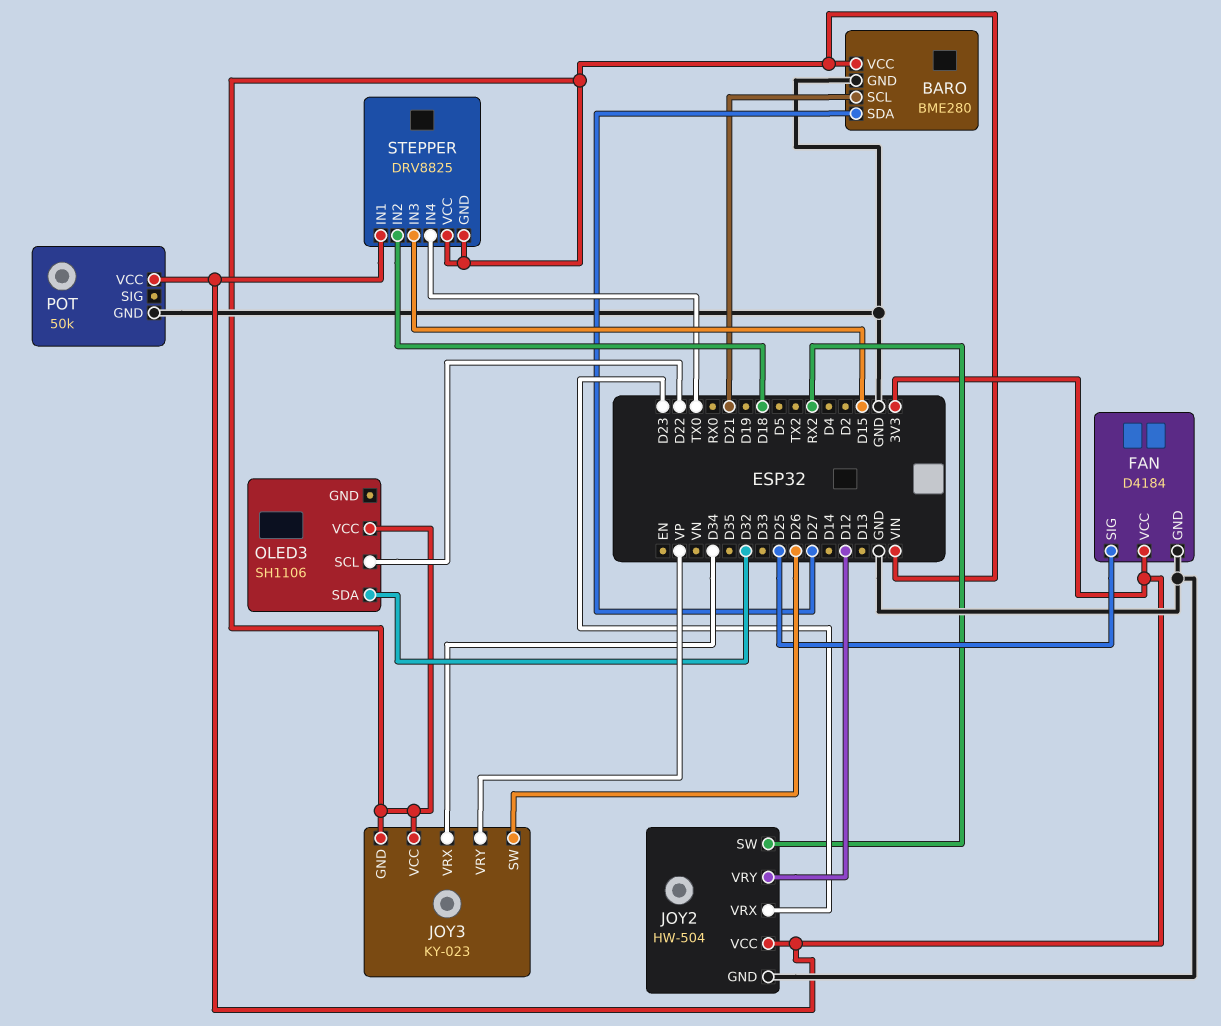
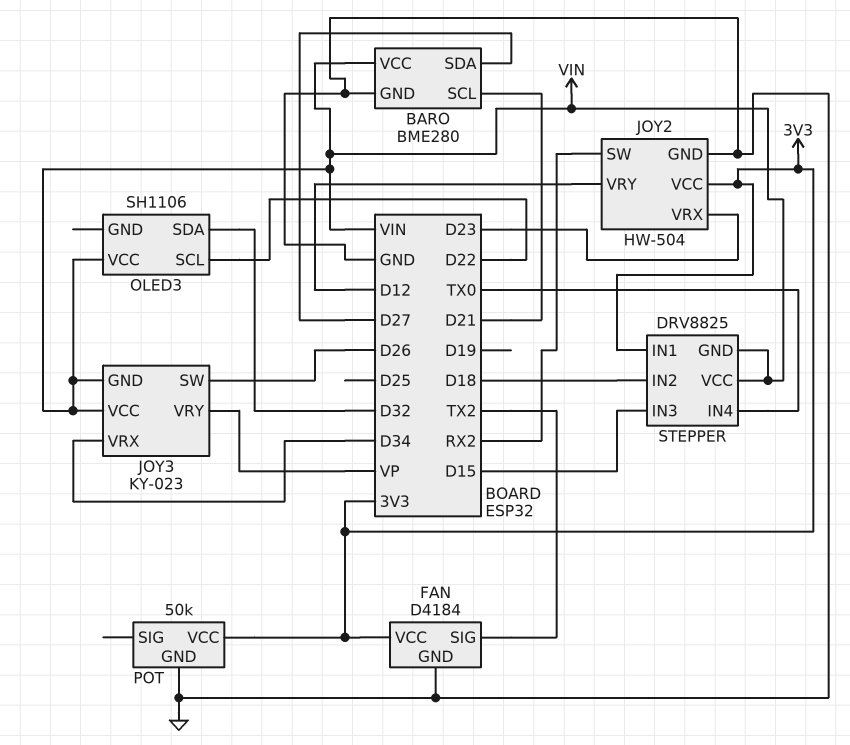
FAN pin SIG: D25 -> TX2

